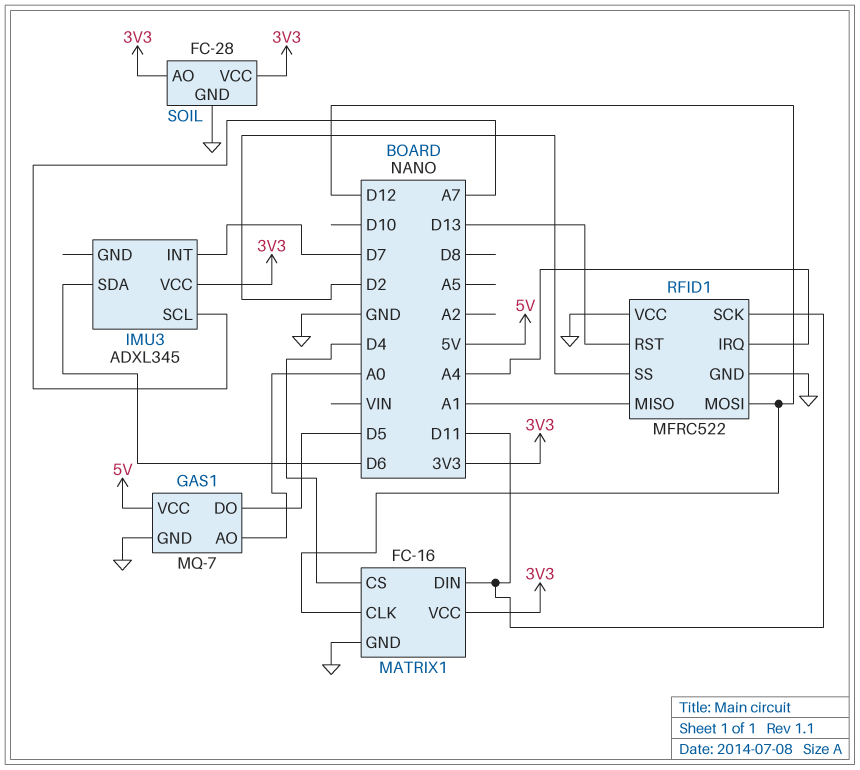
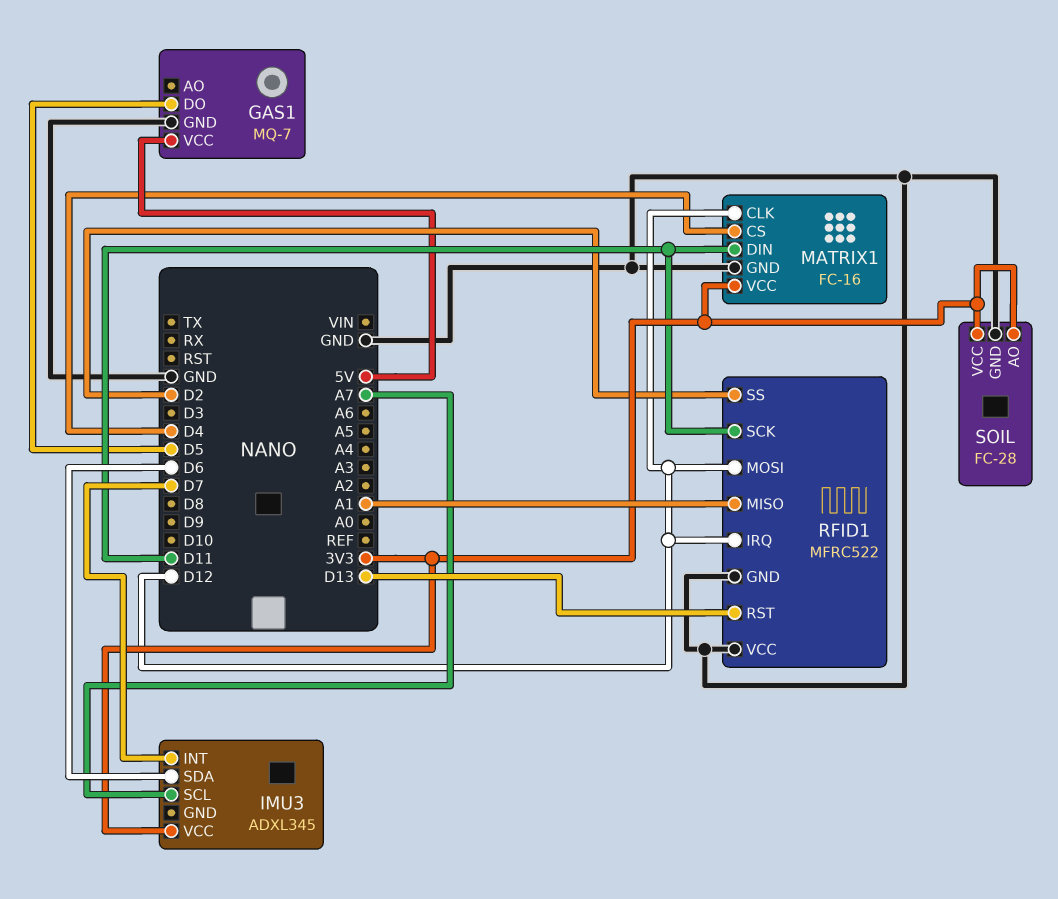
GAS1 pin AO: A0 -> none
RFID1 pin IRQ: A4 -> D12

